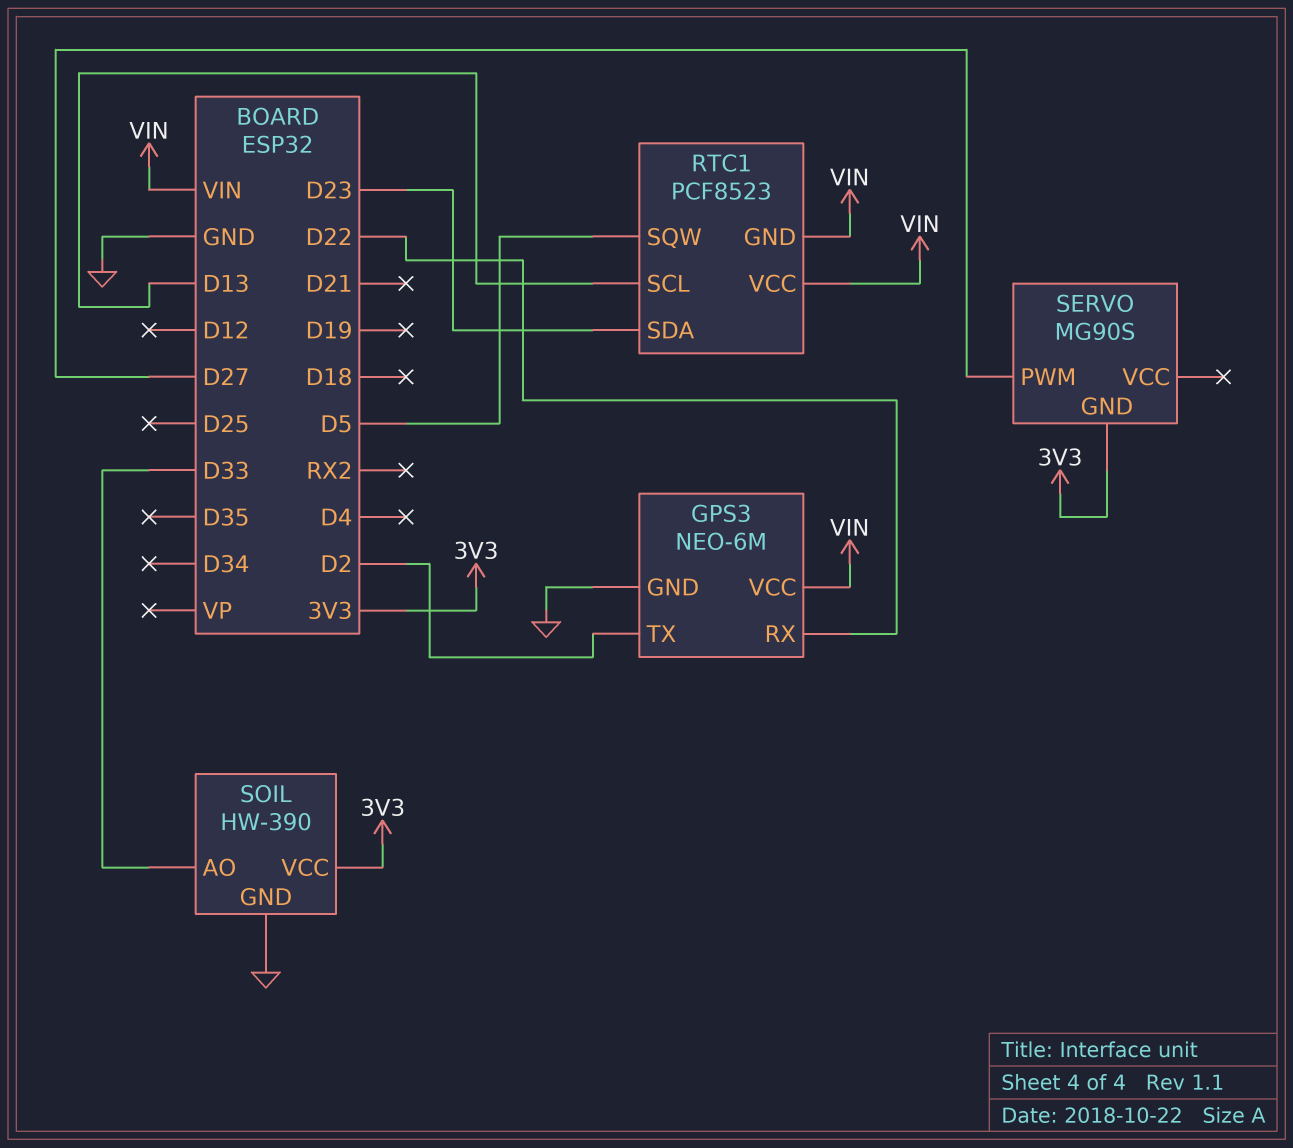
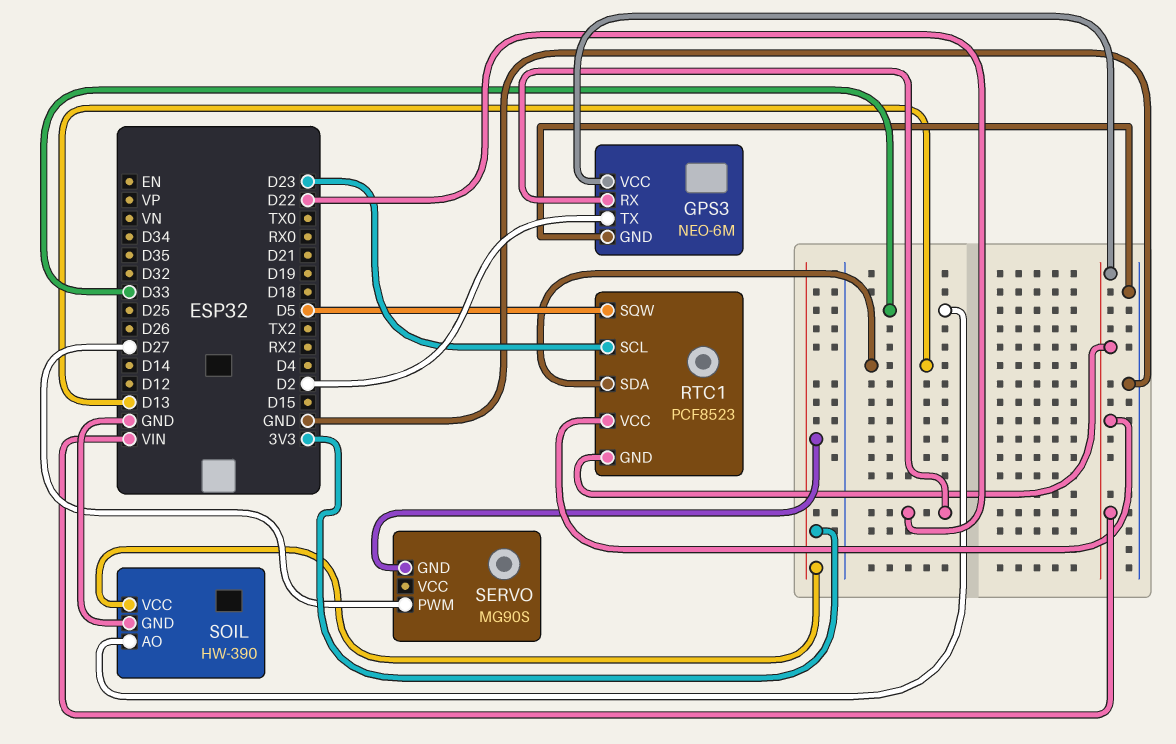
RTC1 pin SCL: D13 -> D23
RTC1 pin SDA: D23 -> D13

